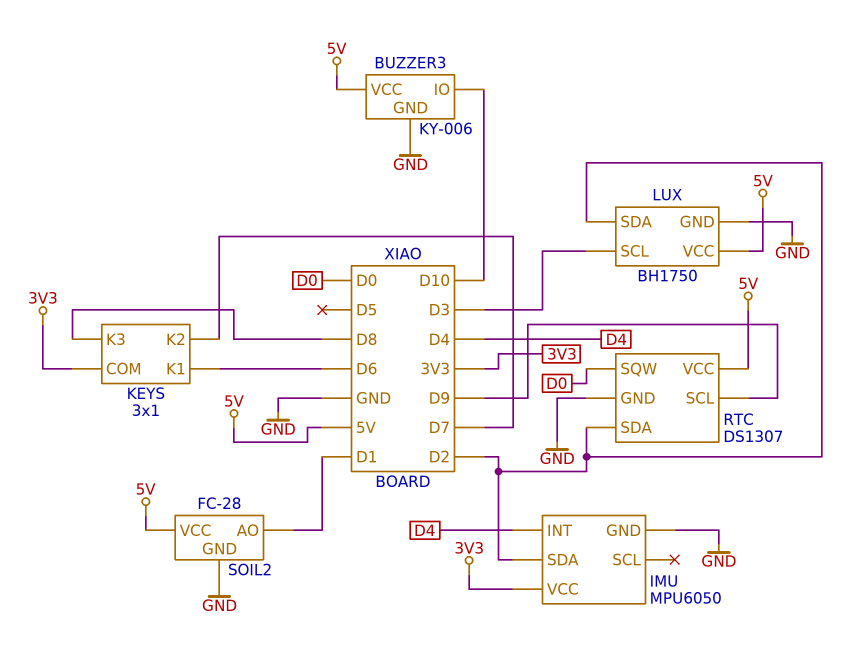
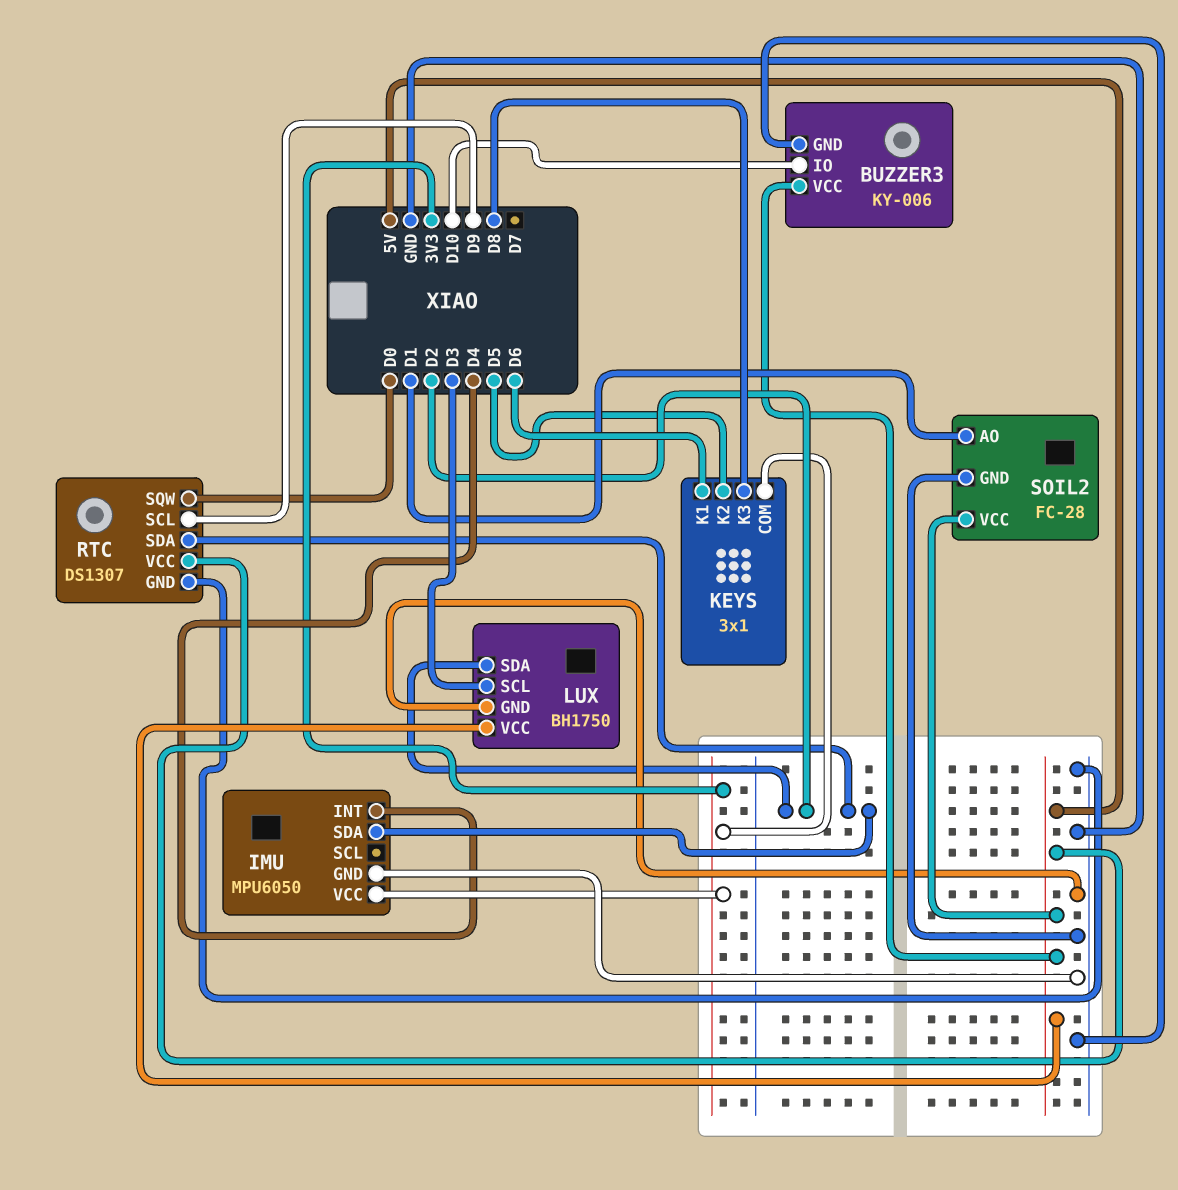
KEYS pin K2: D7 -> D5

